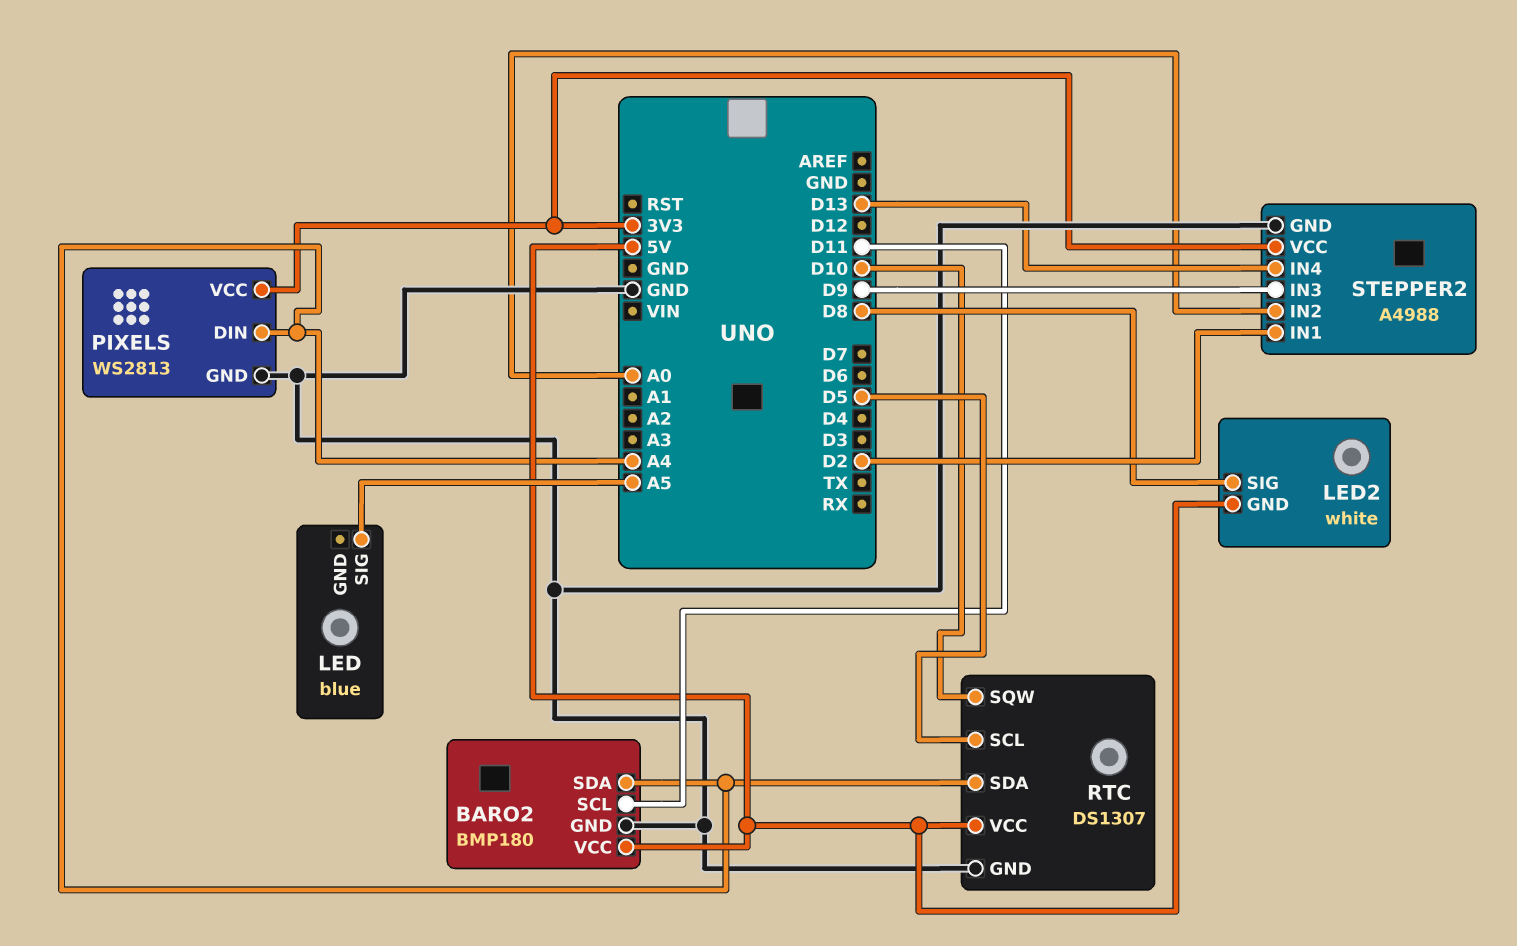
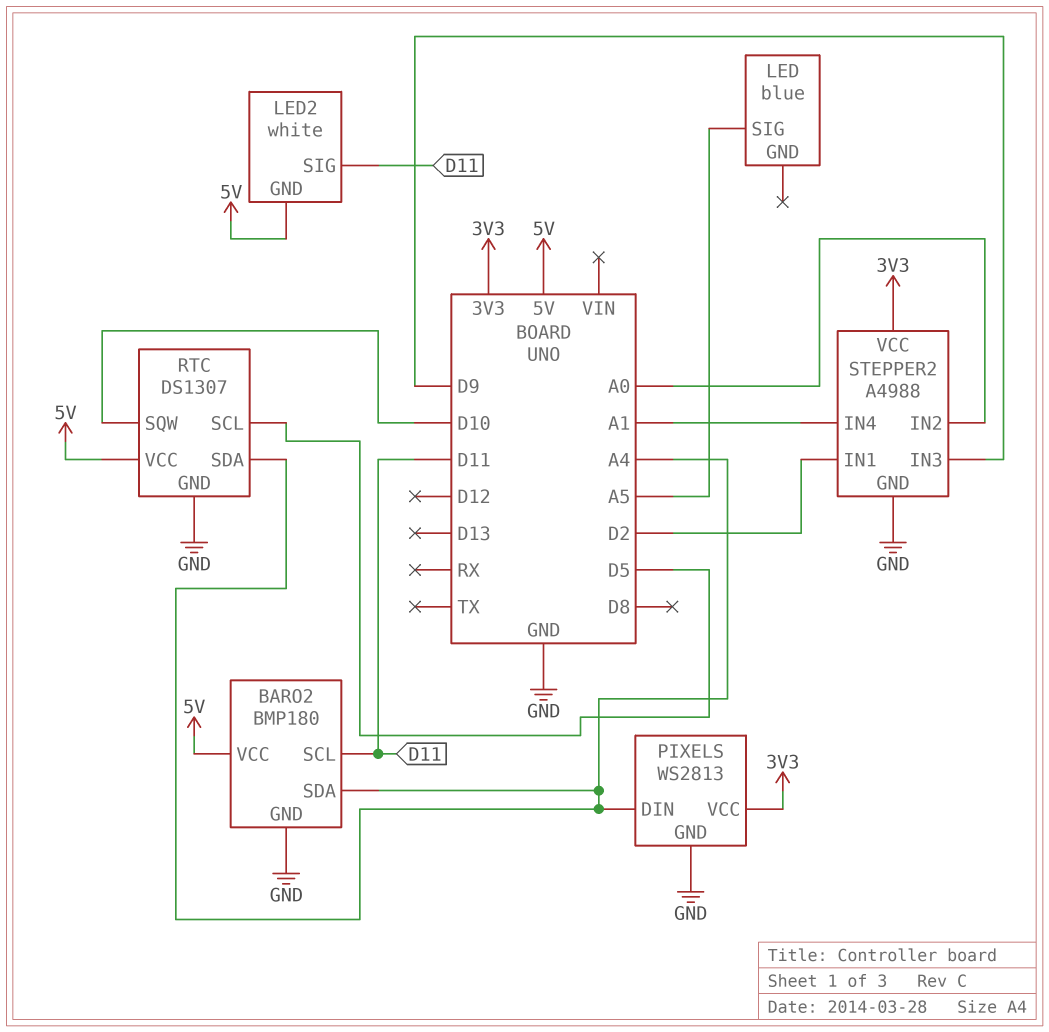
LED2 pin SIG: D8 -> D11
STEPPER2 pin IN4: D13 -> A1

